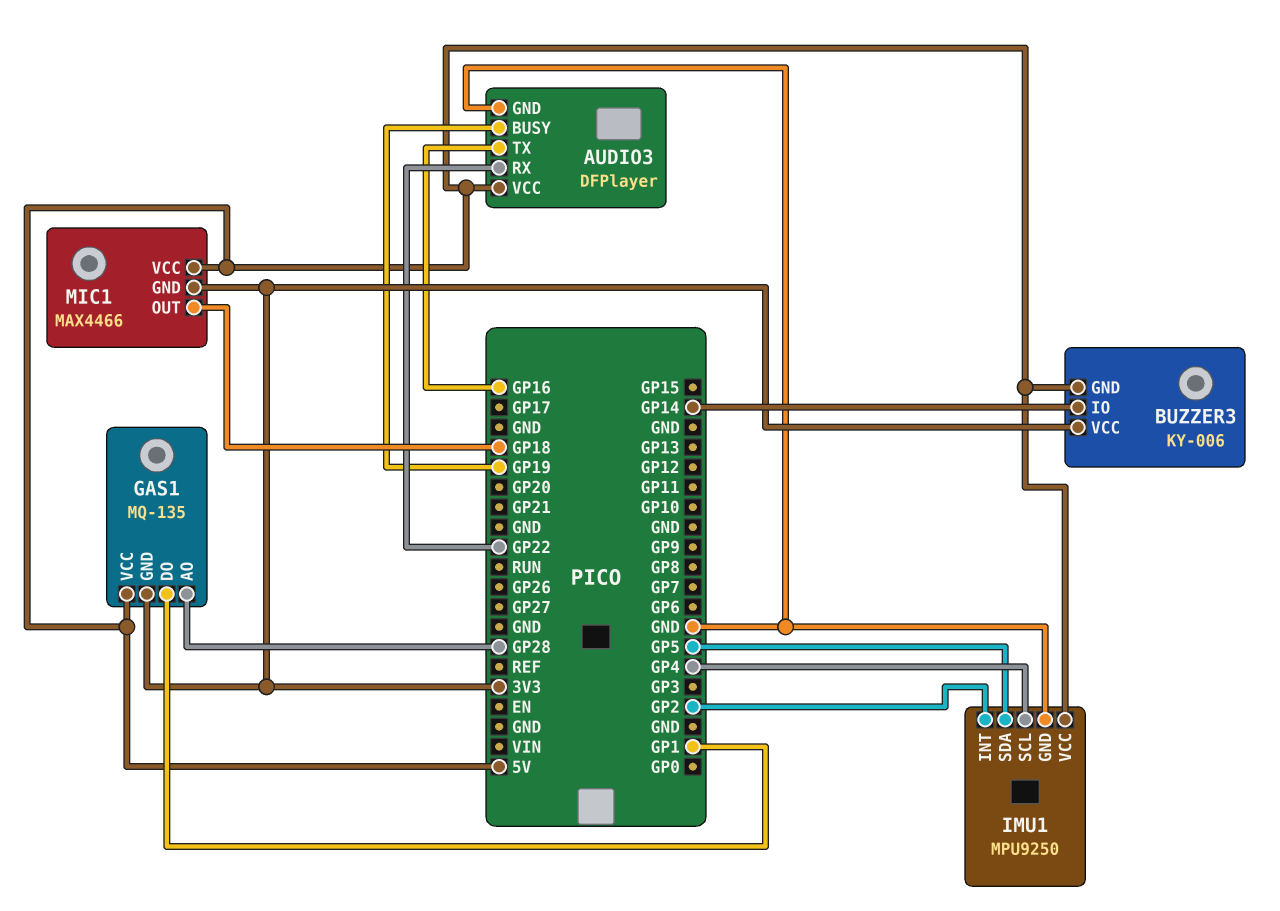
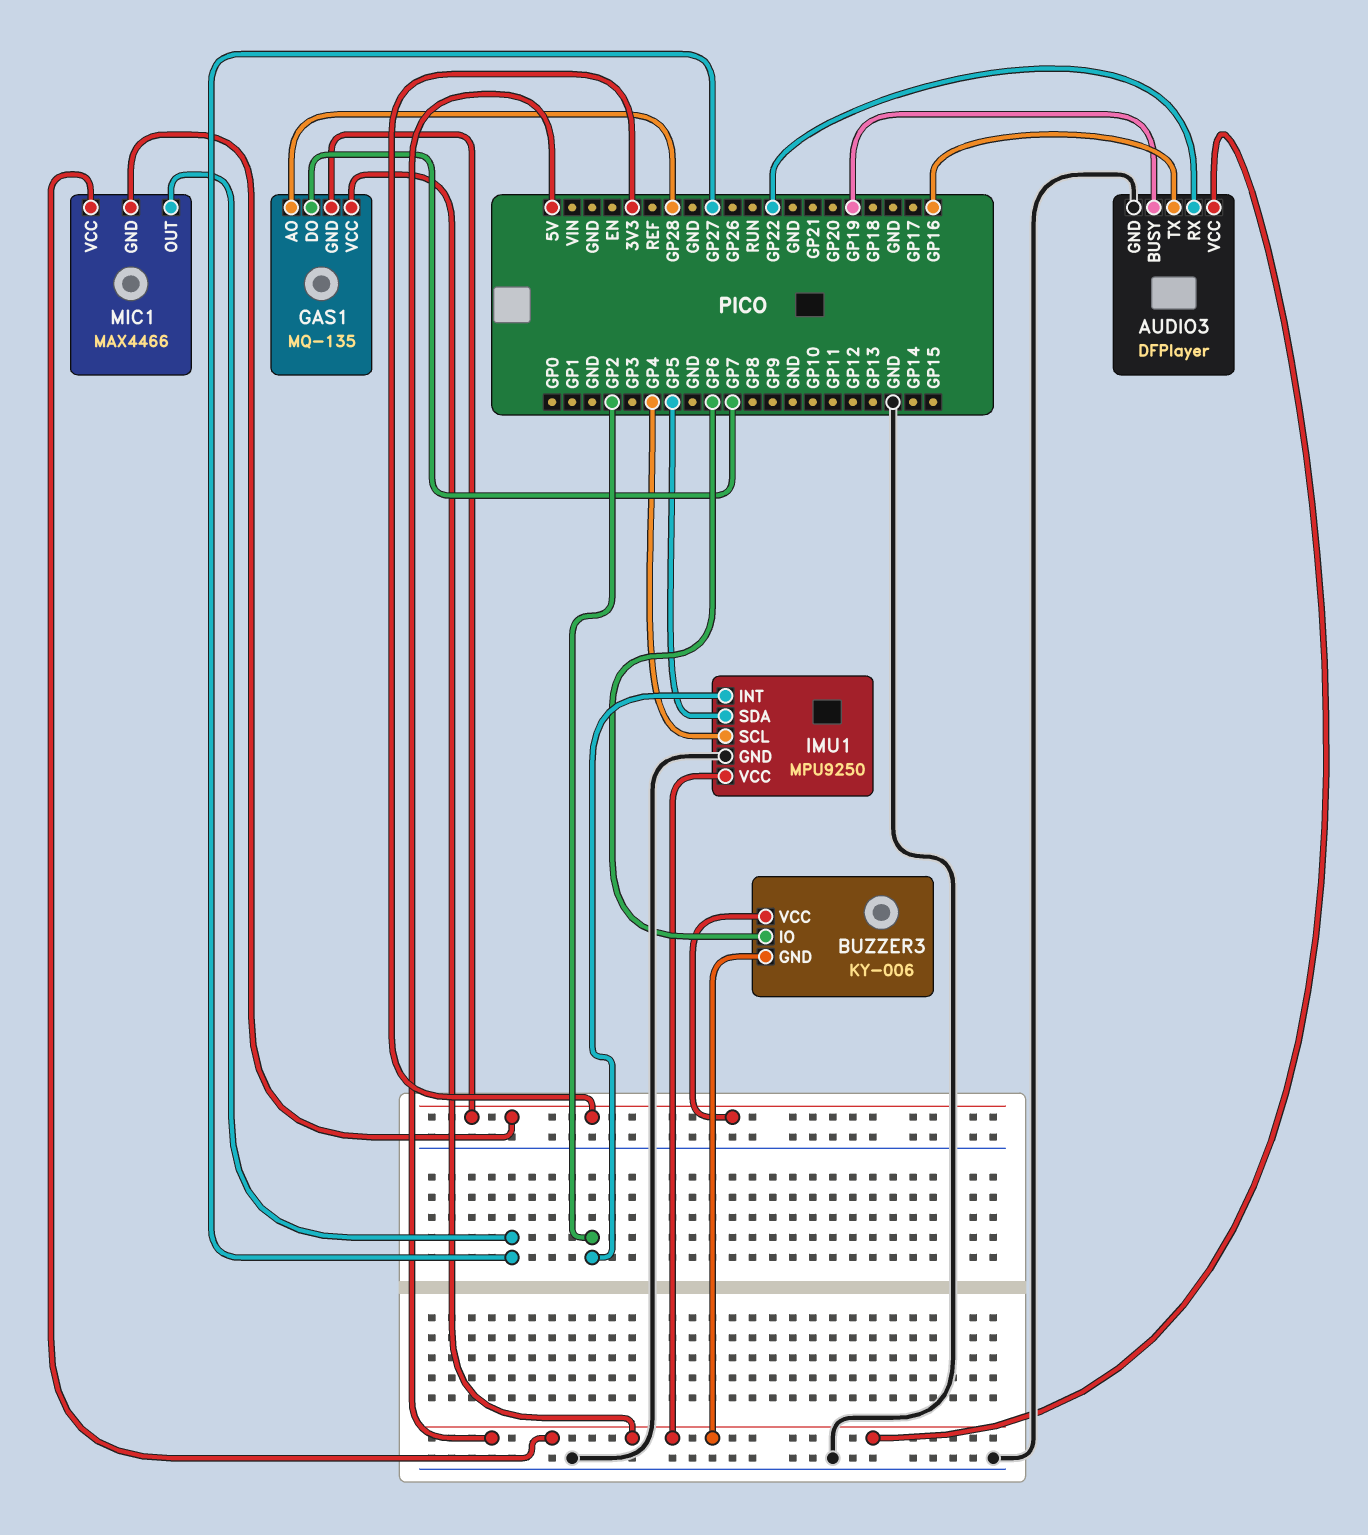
BUZZER3 pin IO: GP14 -> GP6
GAS1 pin DO: GP1 -> GP7
MIC1 pin OUT: GP18 -> GP27

